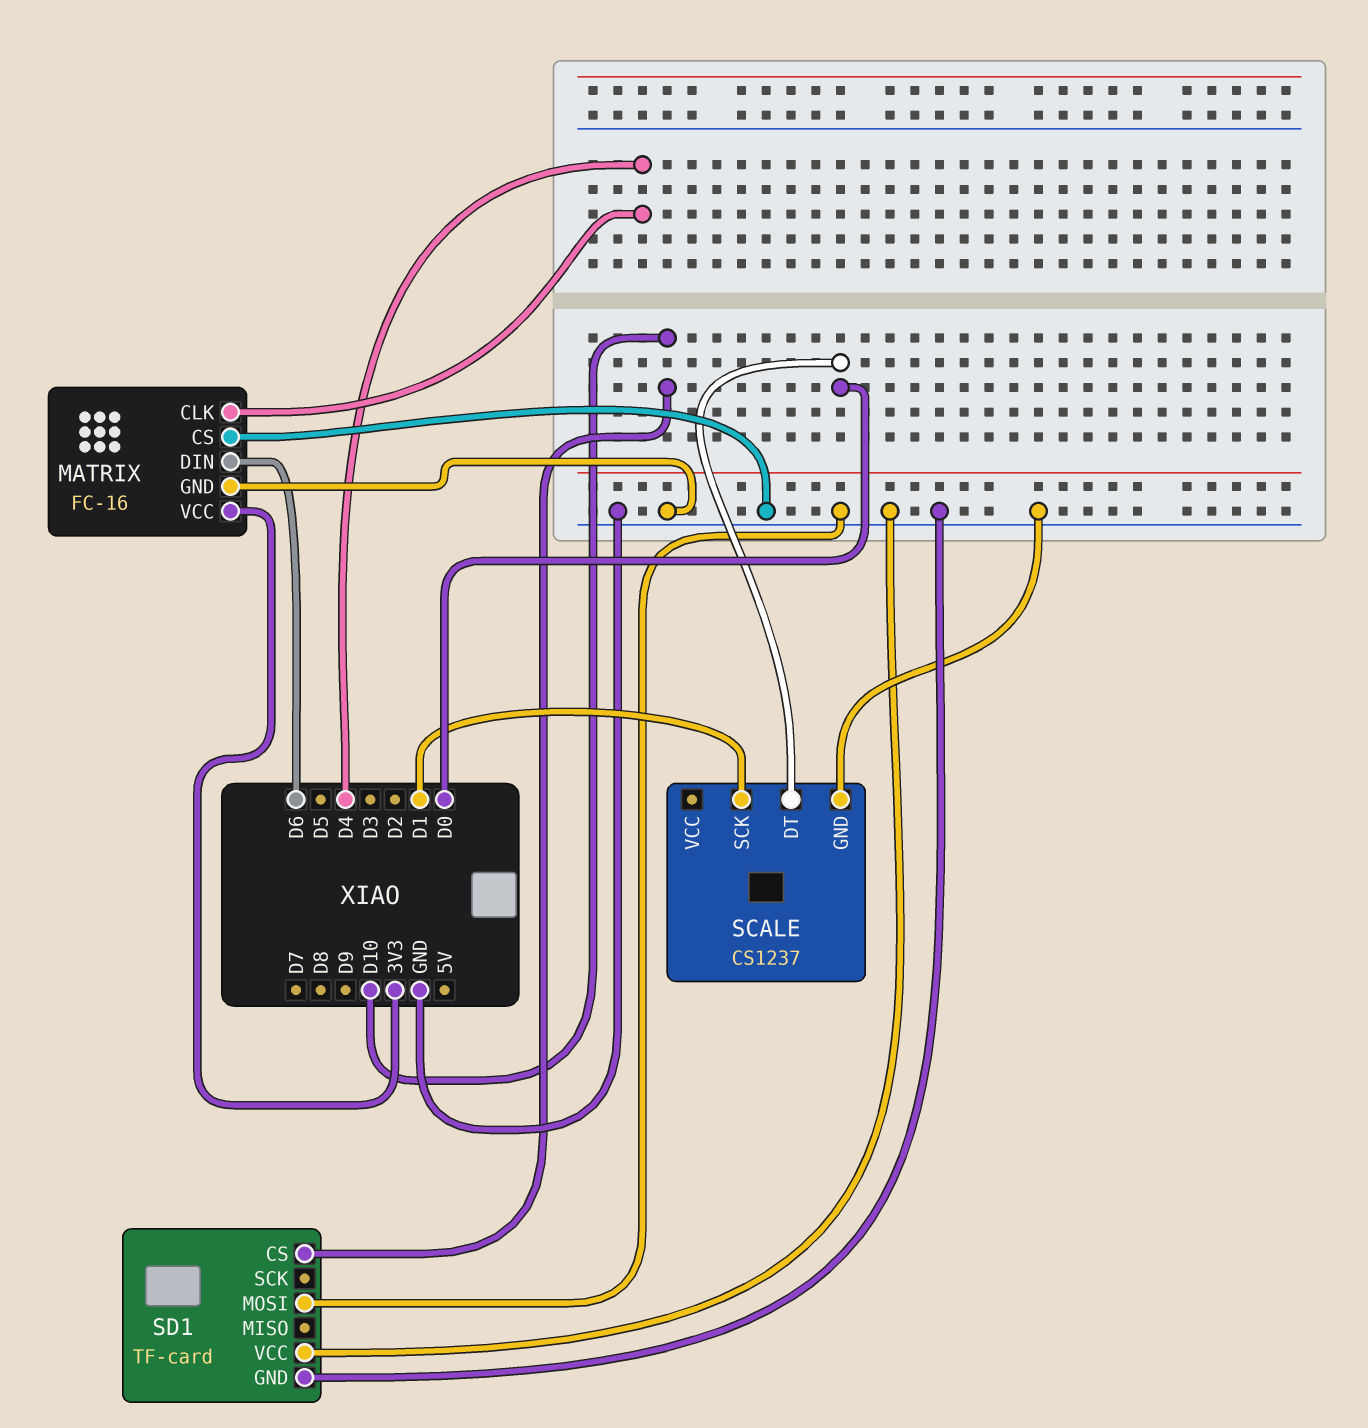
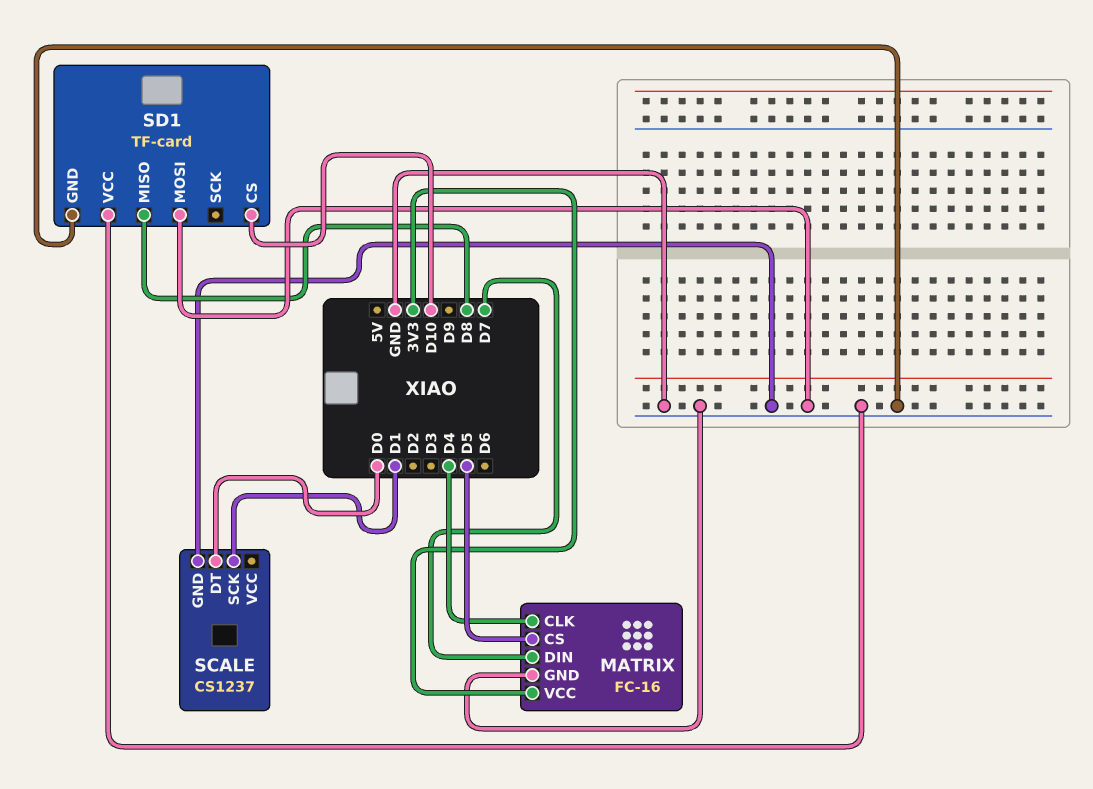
MATRIX pin CS: GND -> D5
MATRIX pin DIN: D6 -> D7
SD1 pin MISO: none -> D8

